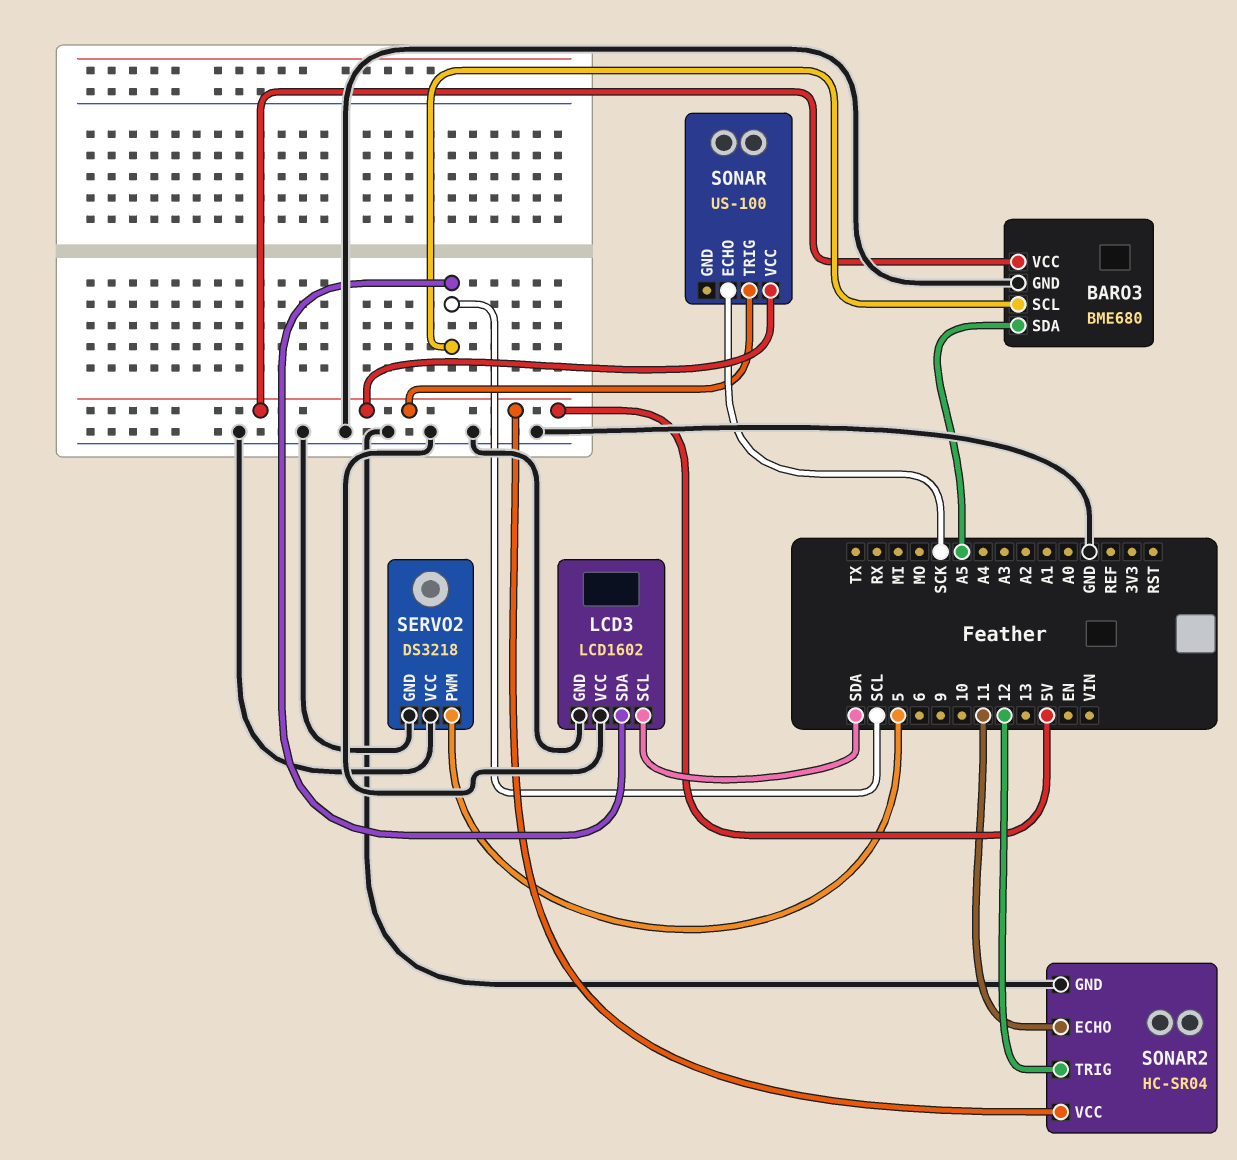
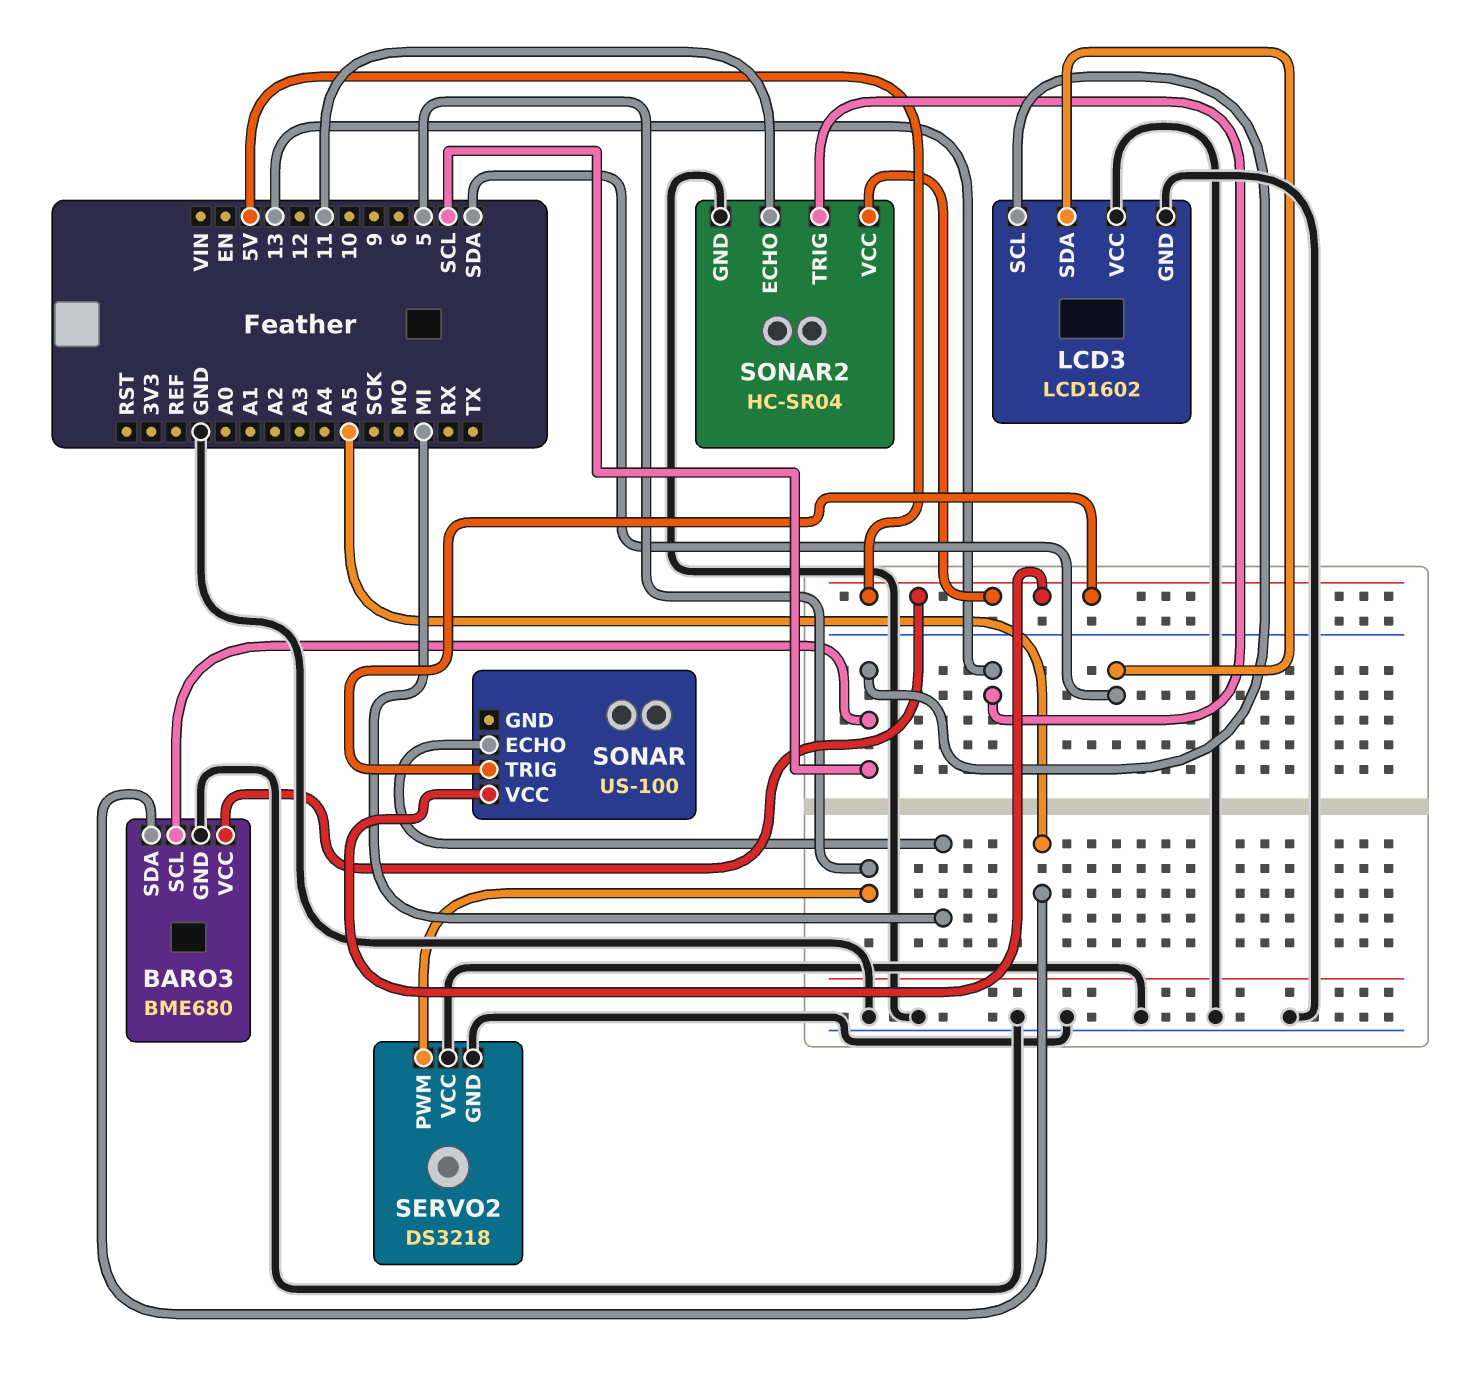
LCD3 pin SCL: SDA -> SCL
LCD3 pin SDA: SCL -> SDA
SONAR pin ECHO: SCK -> MI
SONAR2 pin TRIG: 12 -> 13

